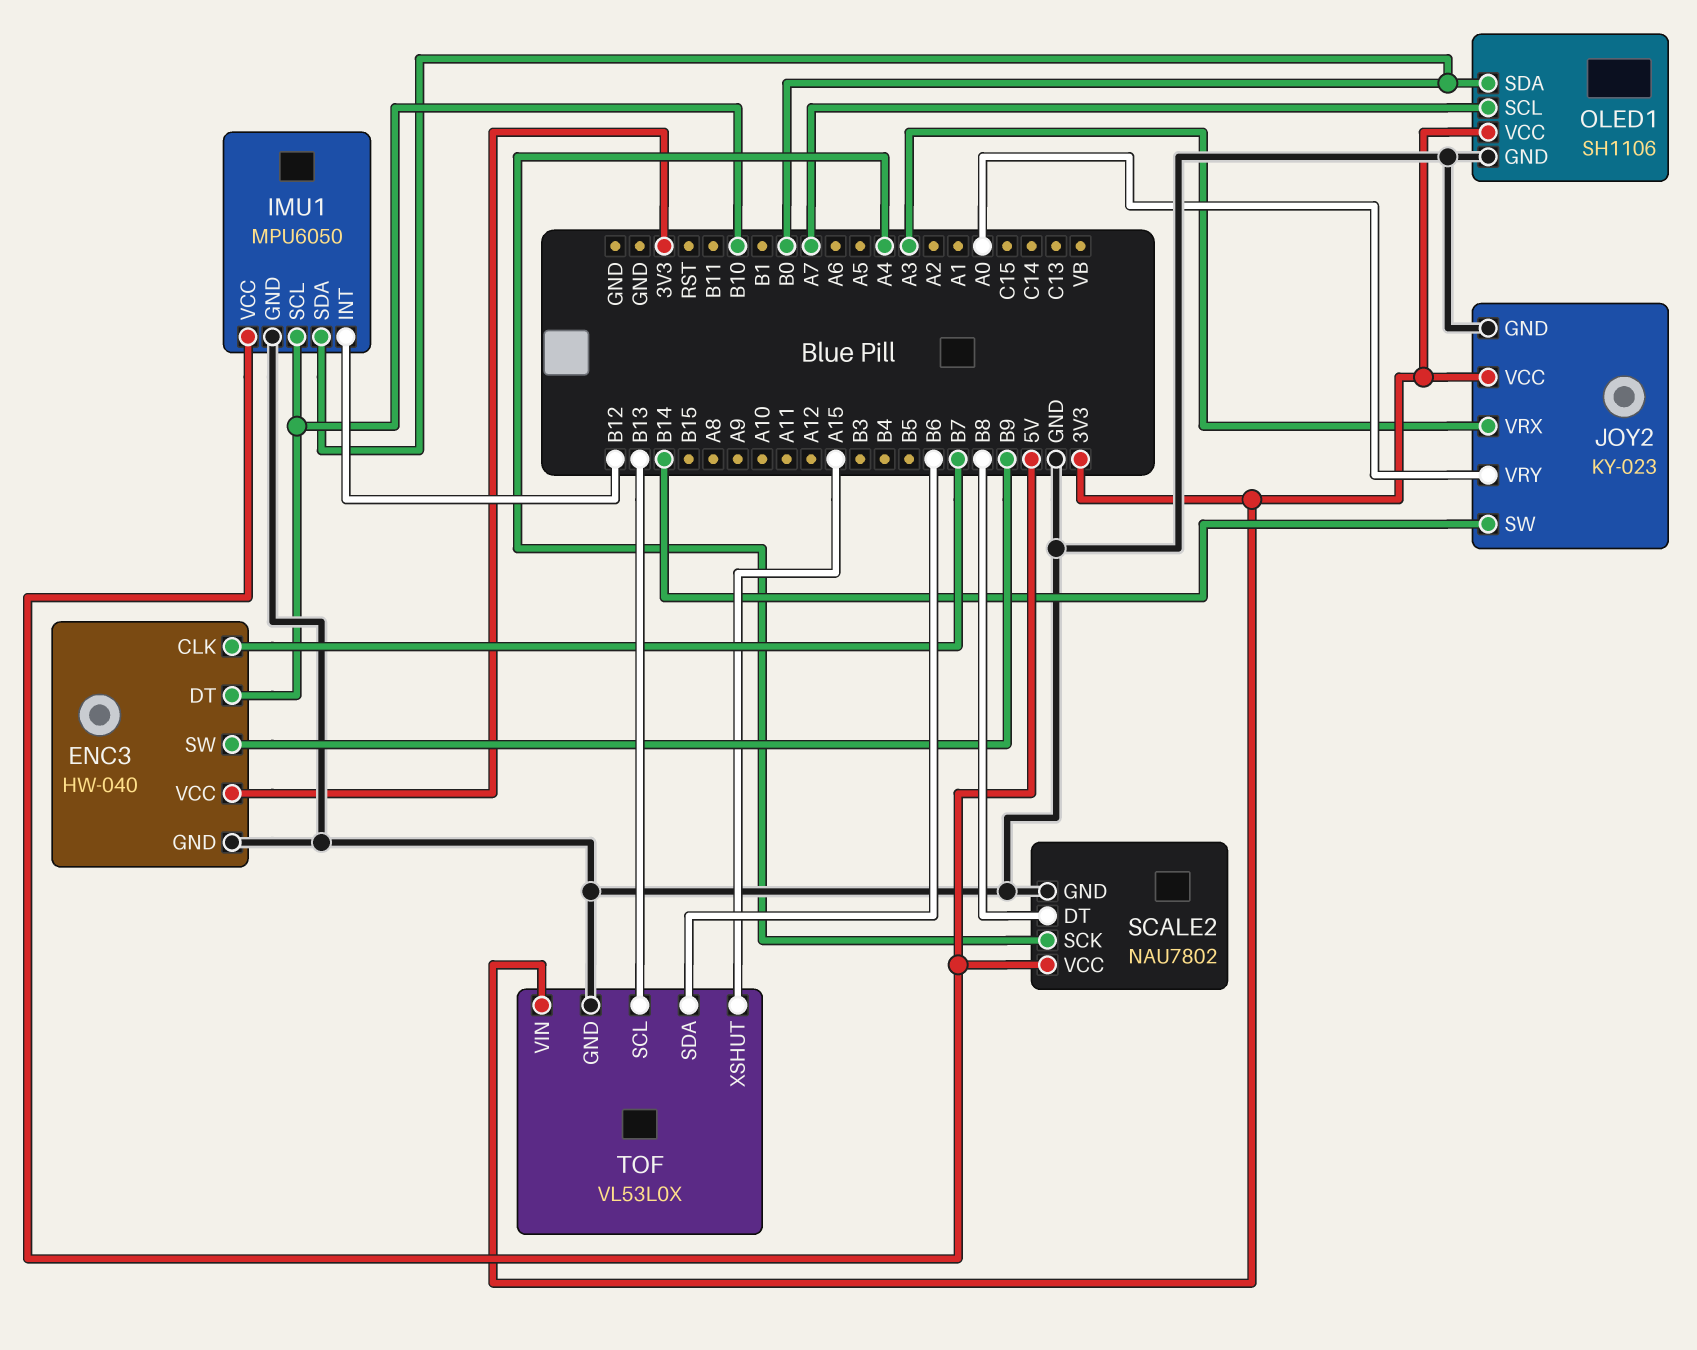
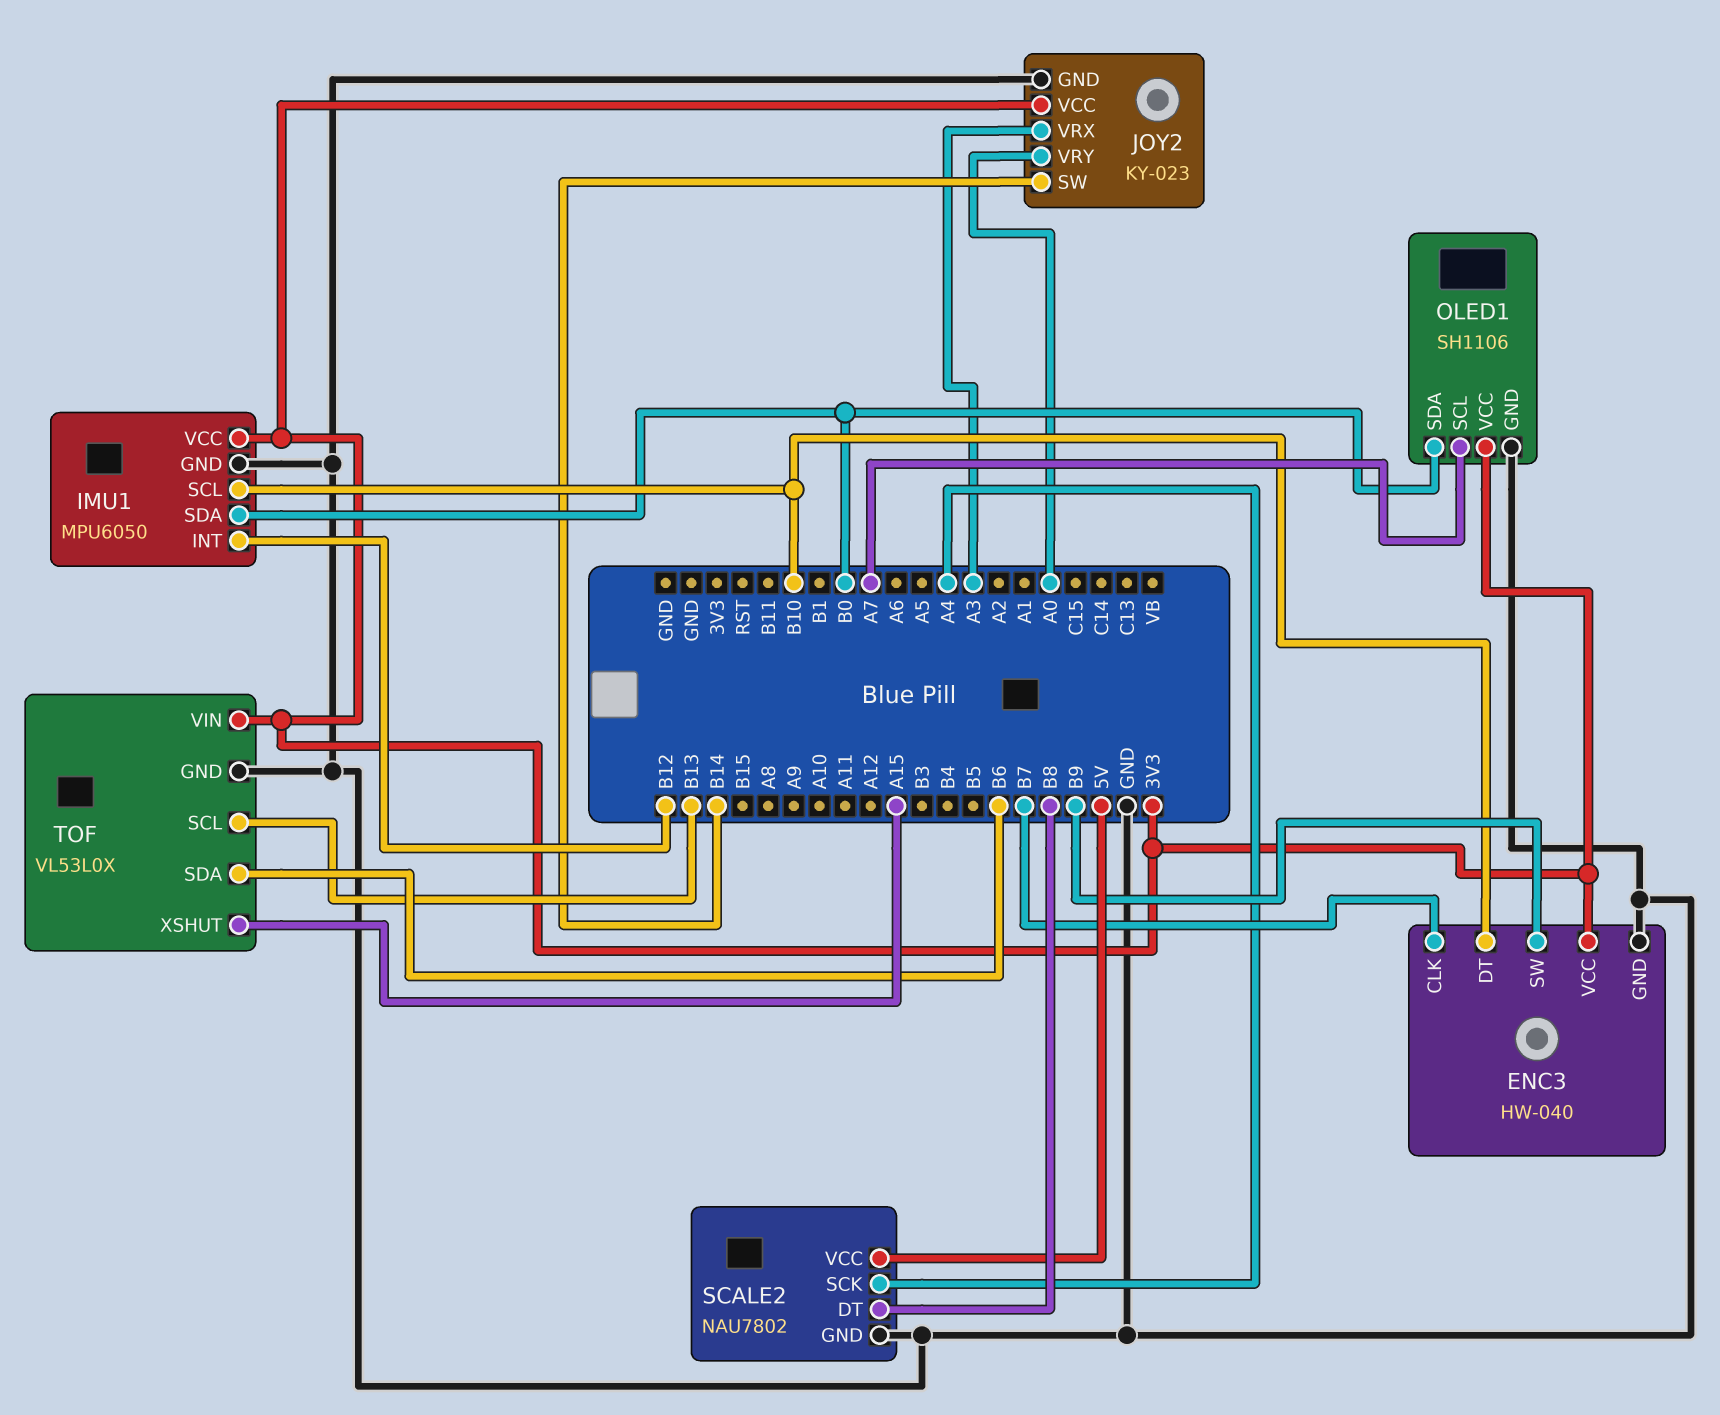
IMU1 pin VCC: 5V -> 3V3

